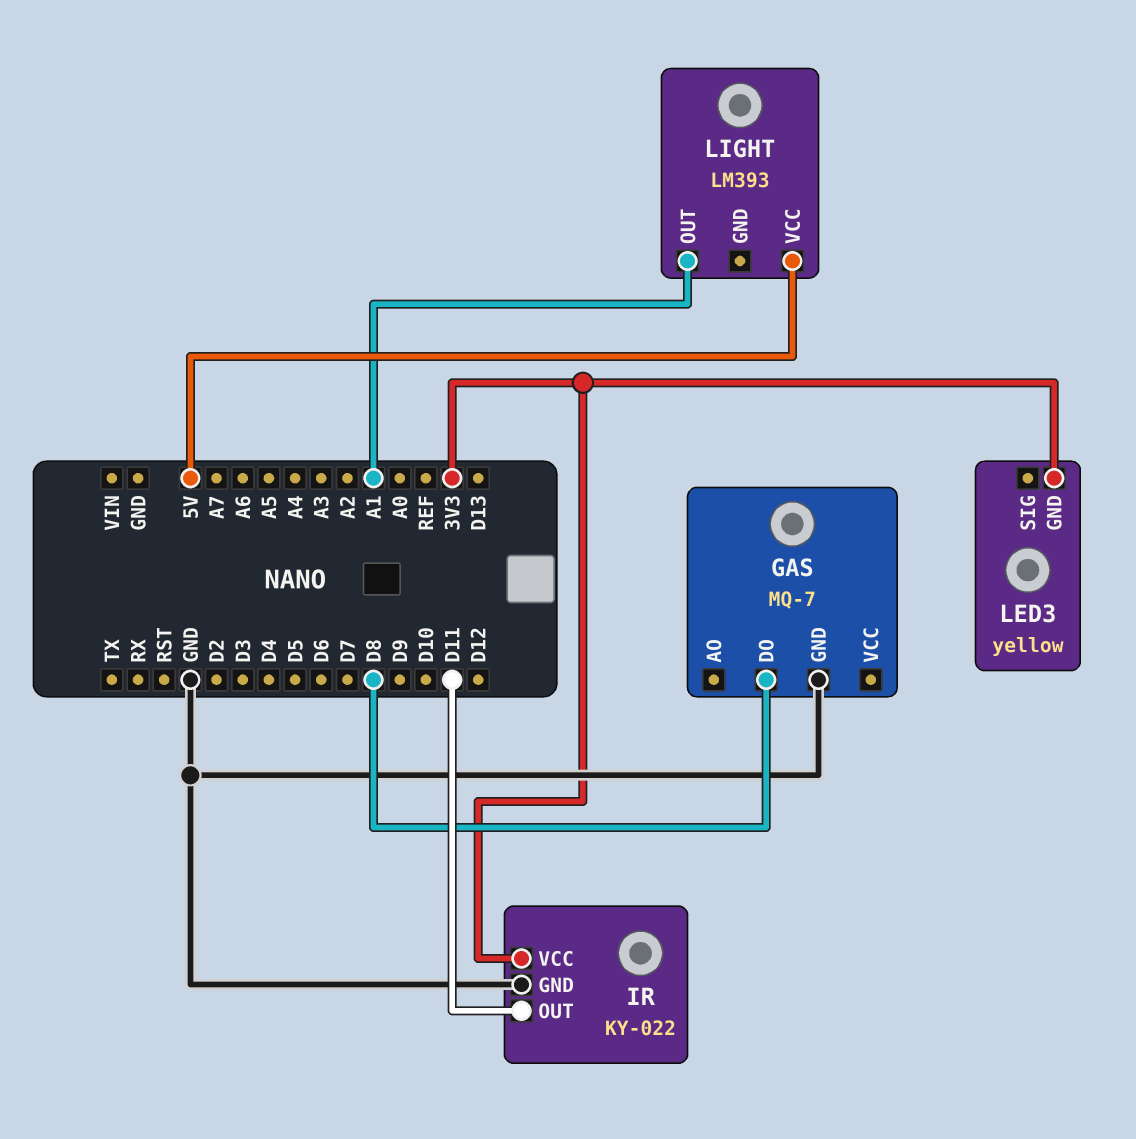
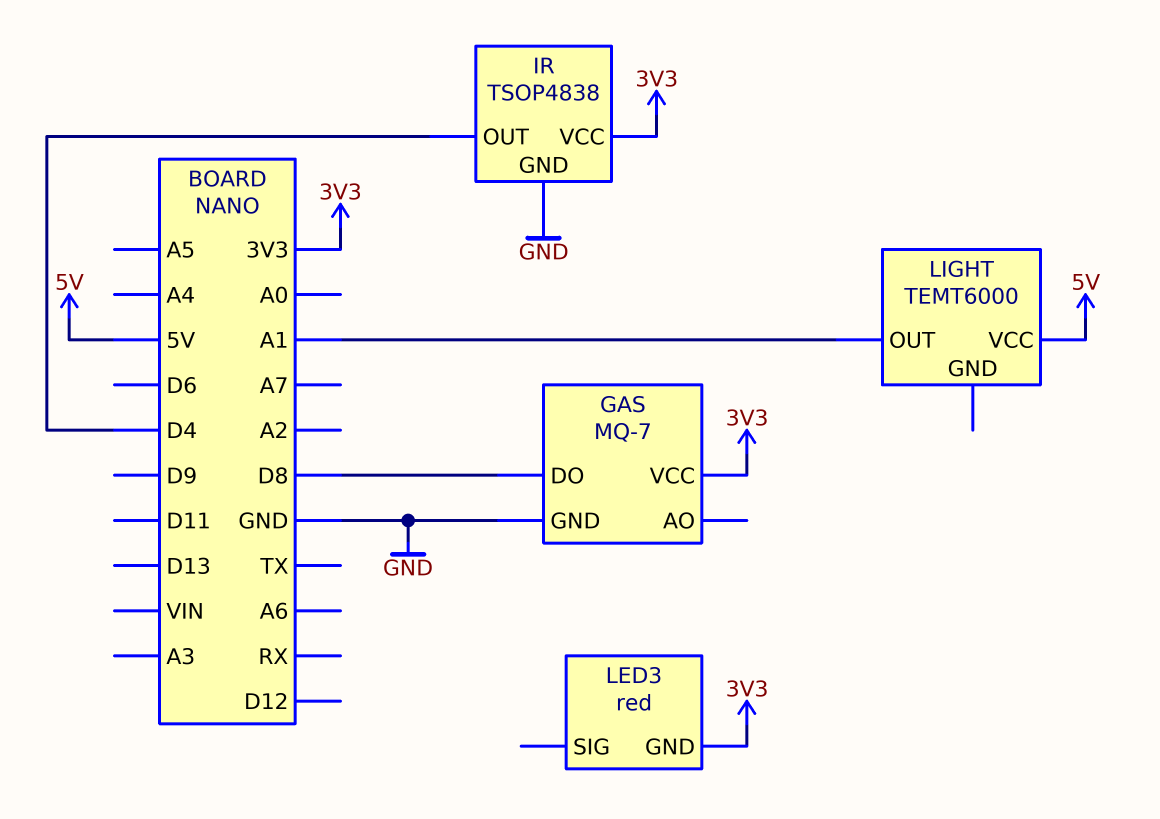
GAS pin VCC: none -> 3V3
IR: KY-022 -> TSOP4838
IR pin OUT: D11 -> D4
LED3: yellow -> red
LIGHT: LM393 -> TEMT6000

